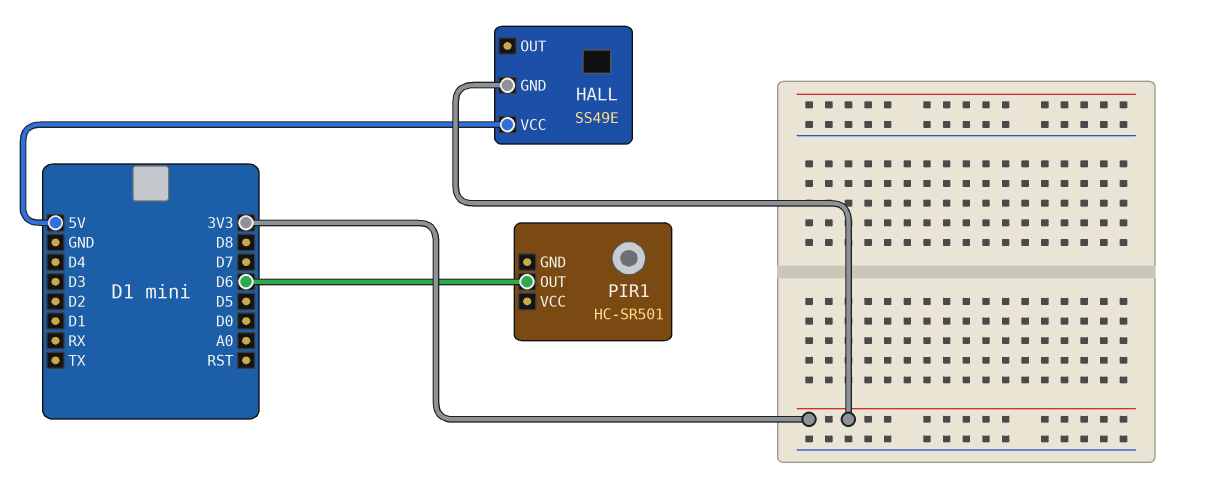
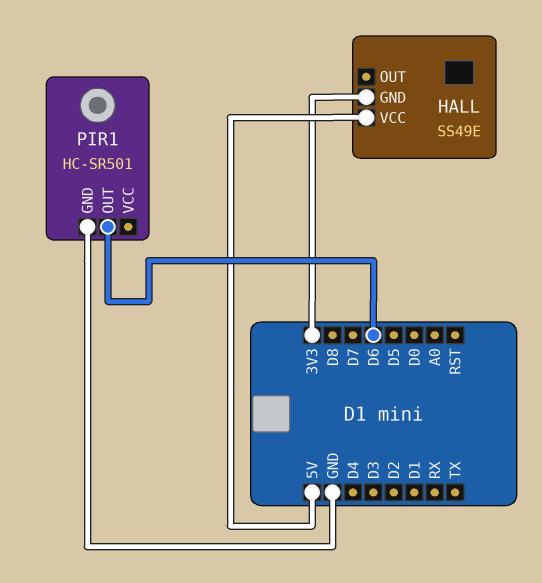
PIR1 pin GND: none -> GND

